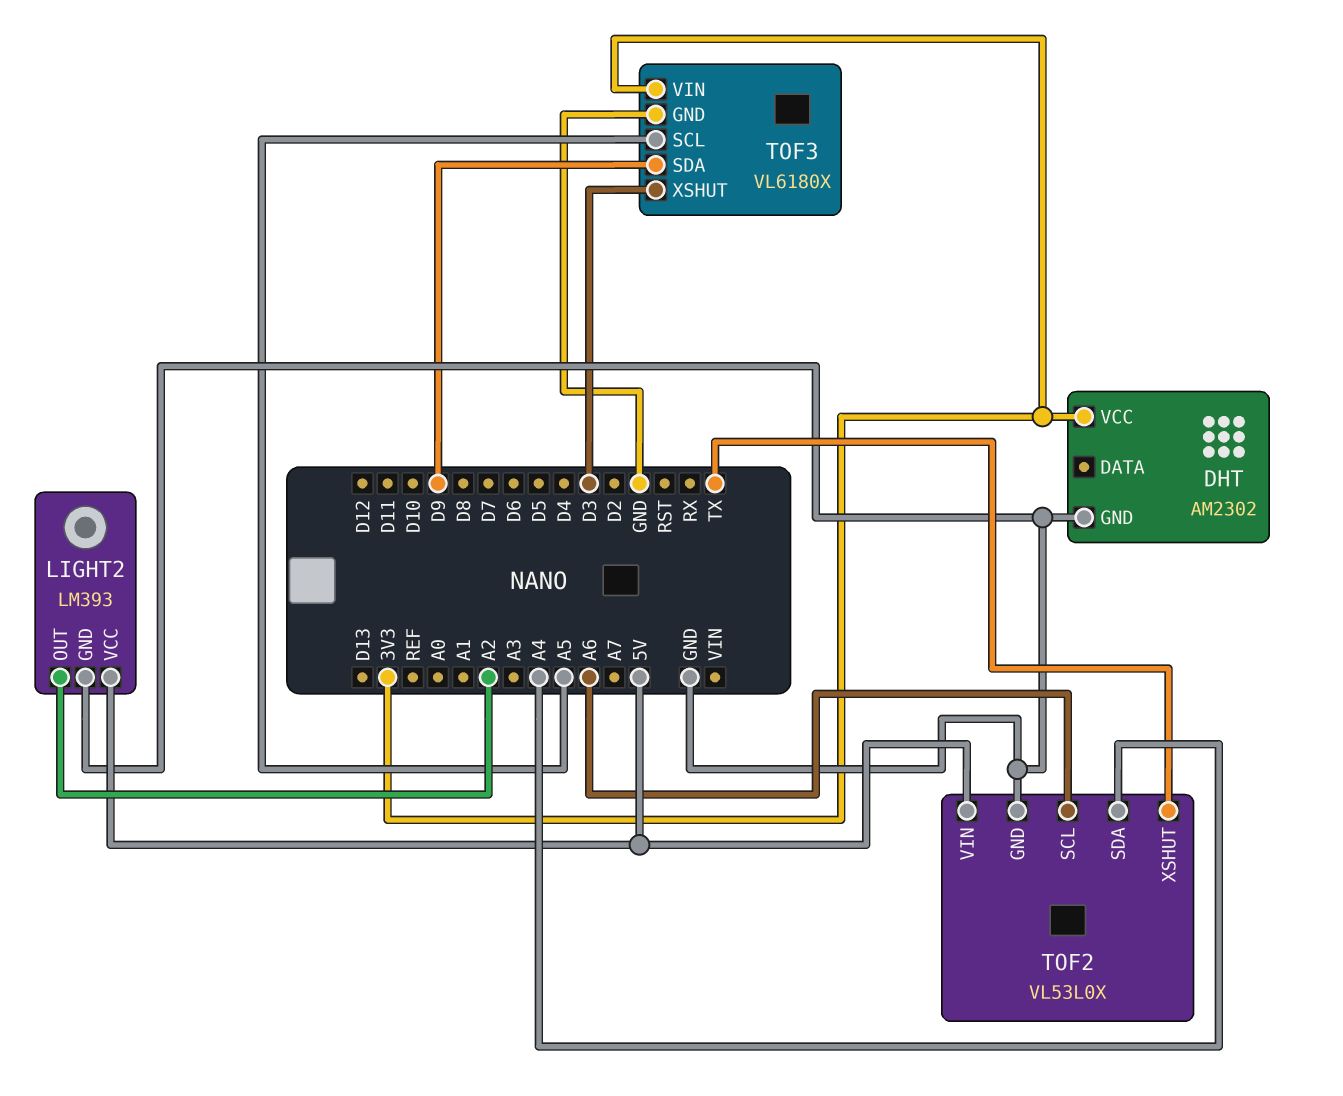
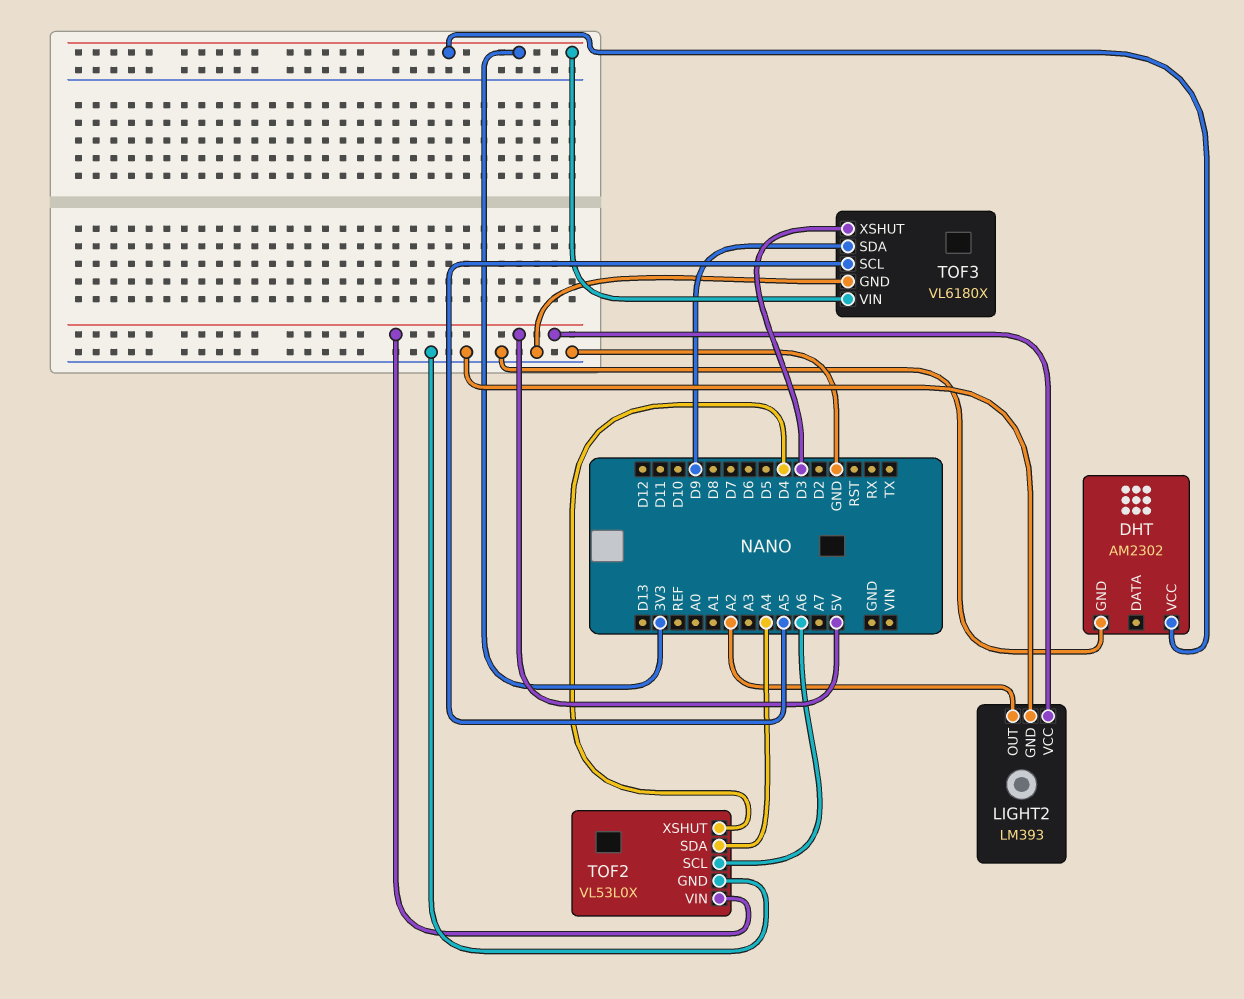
TOF2 pin XSHUT: TX -> D4

